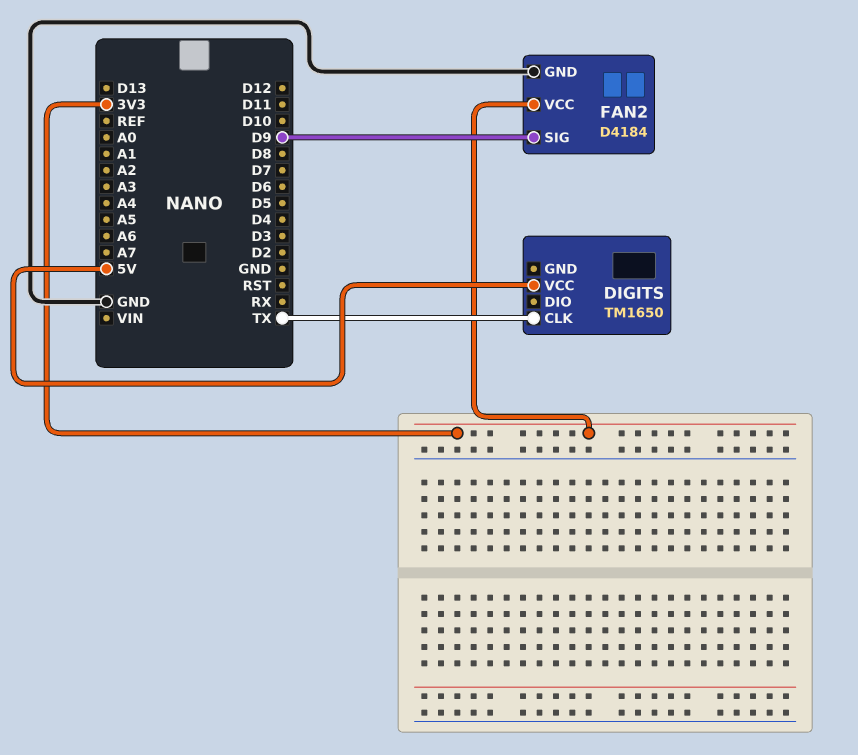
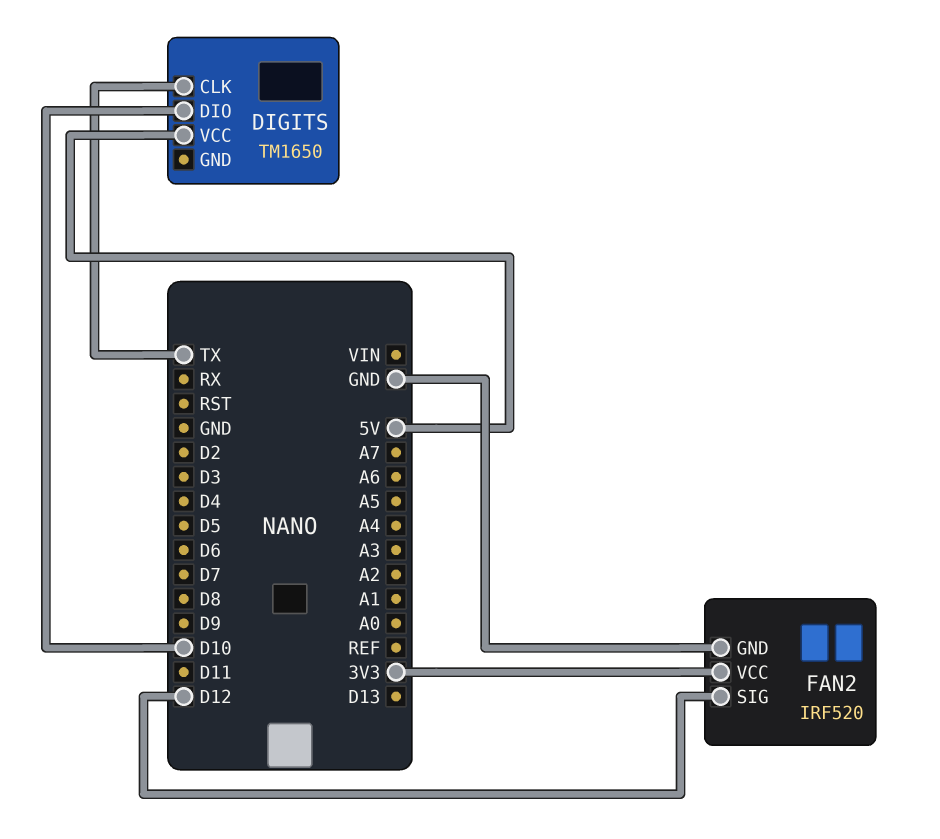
DIGITS pin DIO: none -> D10
FAN2: D4184 -> IRF520
FAN2 pin SIG: D9 -> D12

